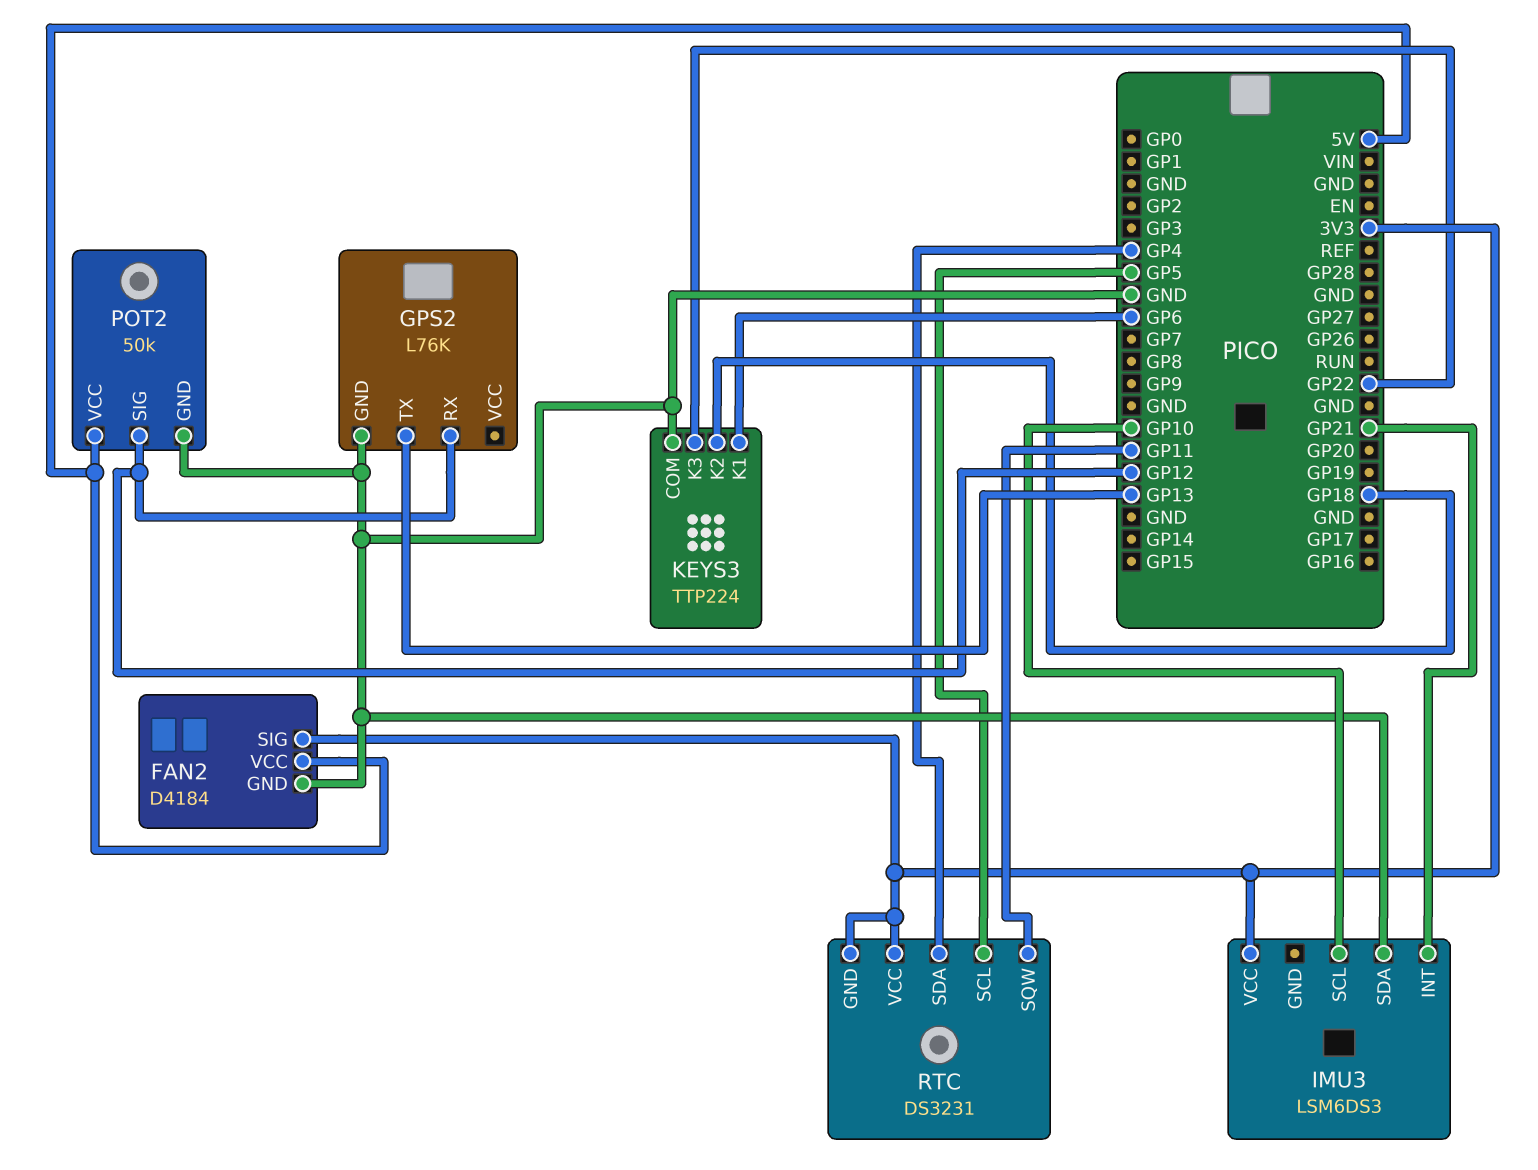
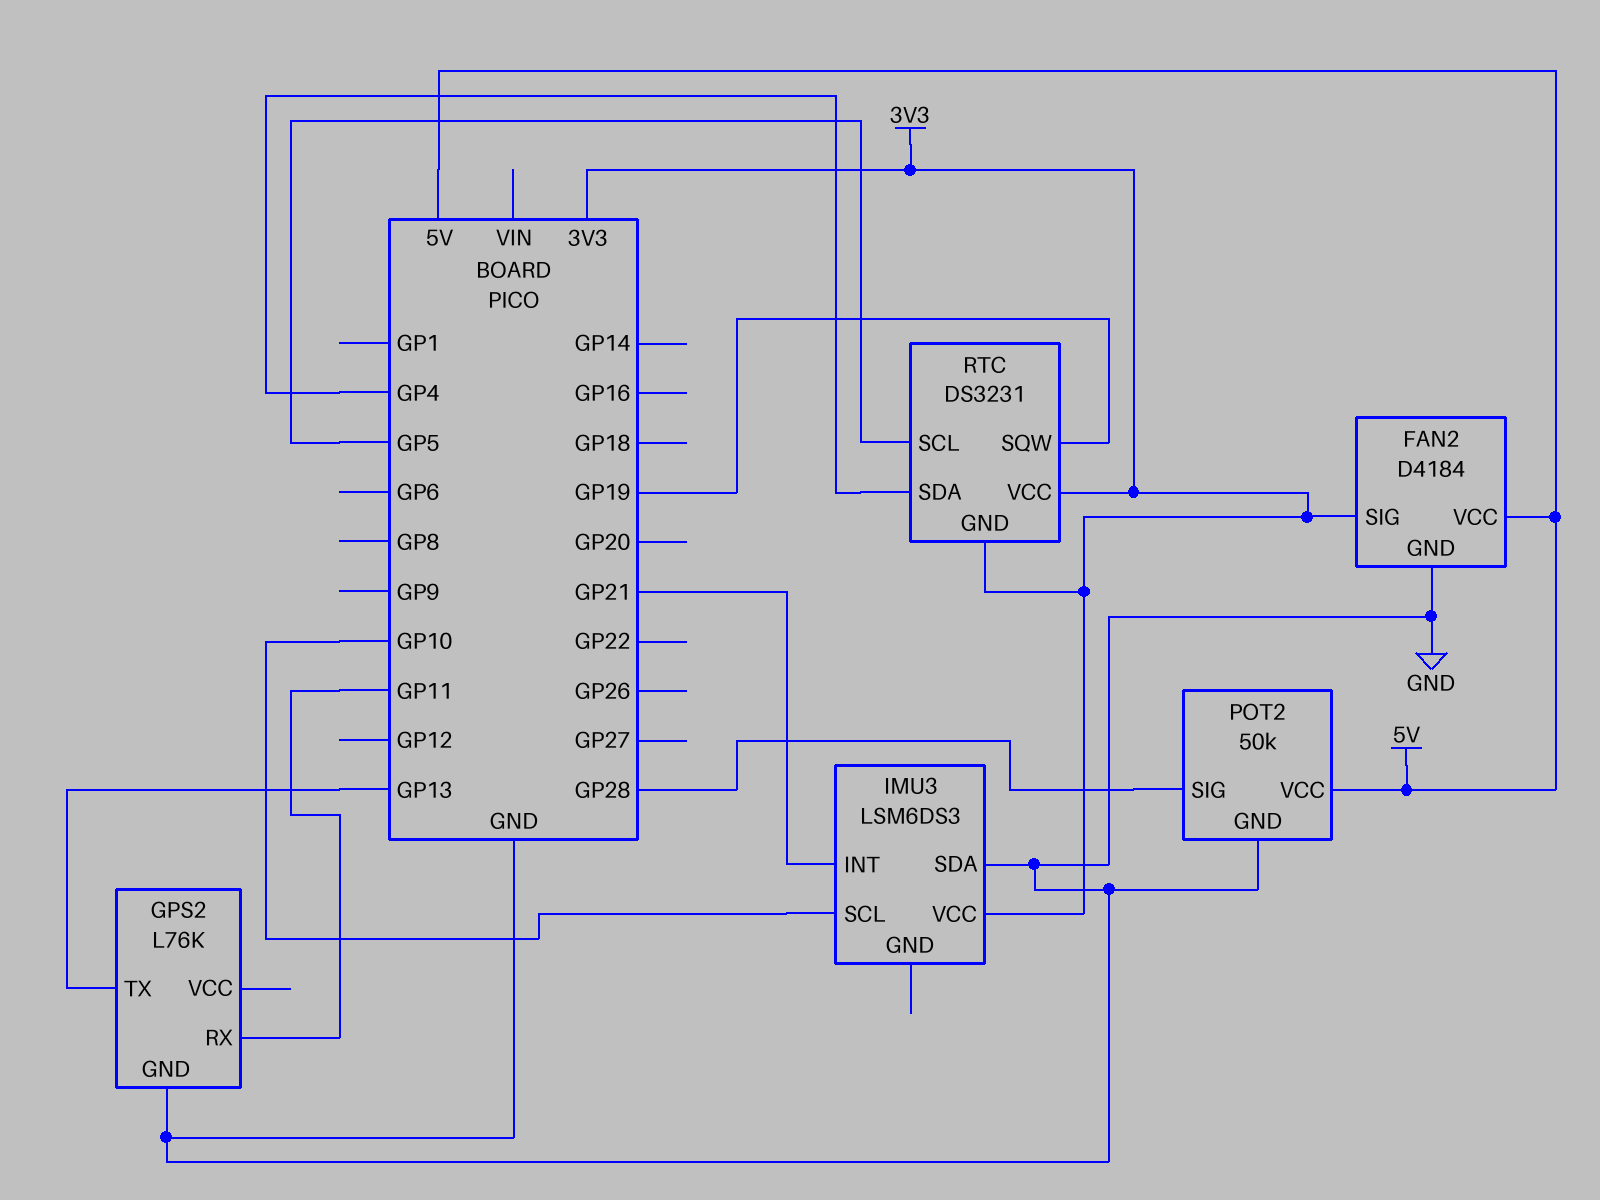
GPS2 pin RX: GP12 -> GP11
KEYS3: TTP224 -> none
KEYS3 pin COM: GND -> none
KEYS3 pin K1: GP6 -> none
KEYS3 pin K2: GP18 -> none
KEYS3 pin K3: GP22 -> none
POT2 pin SIG: GP12 -> GP28
RTC pin SQW: GP11 -> GP19

